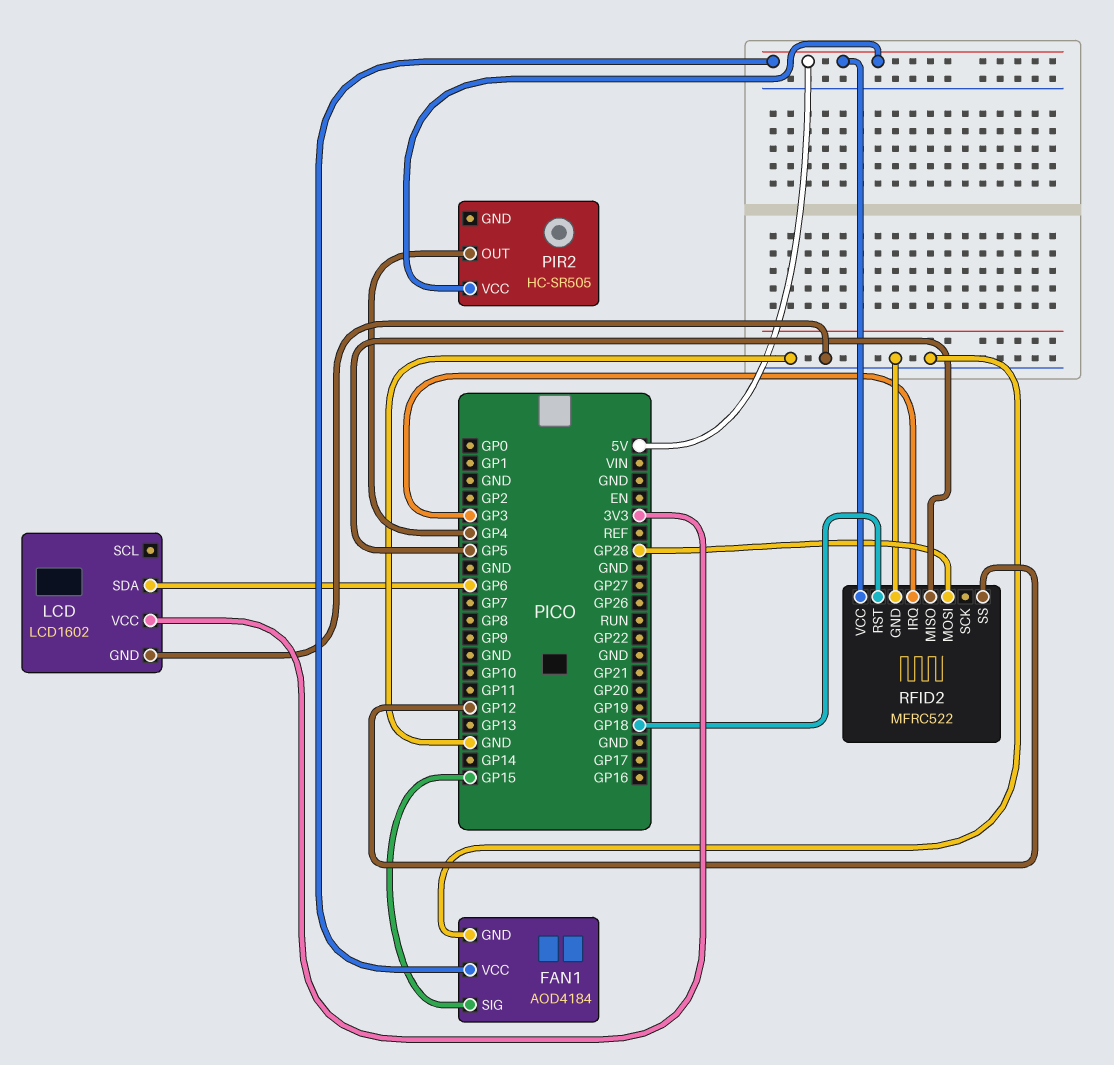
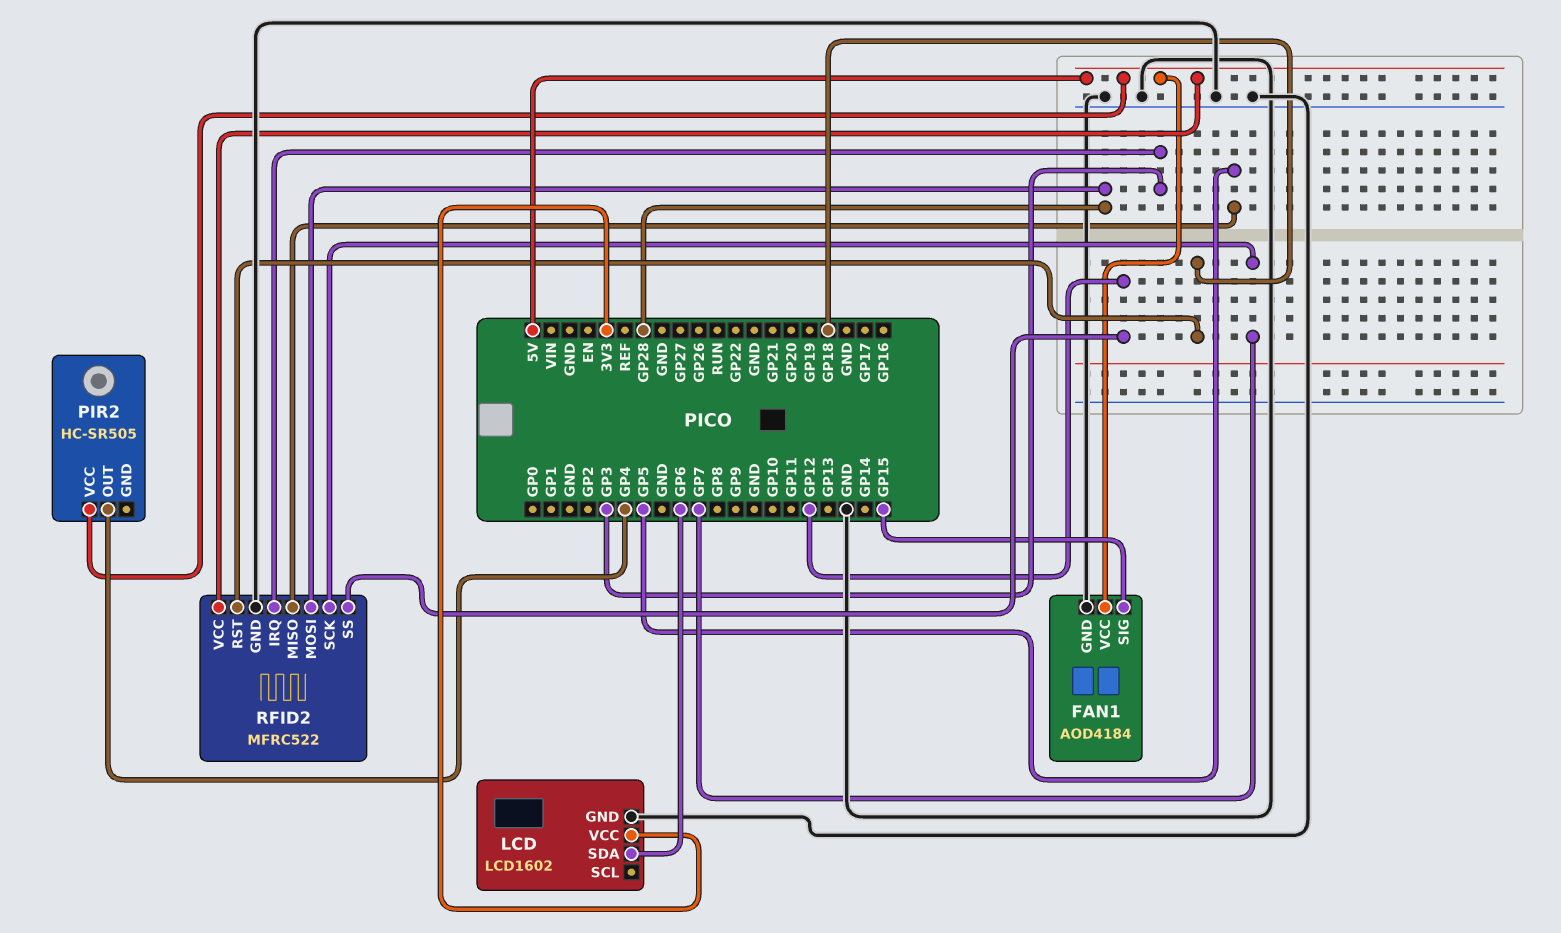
RFID2 pin SCK: none -> GP7

